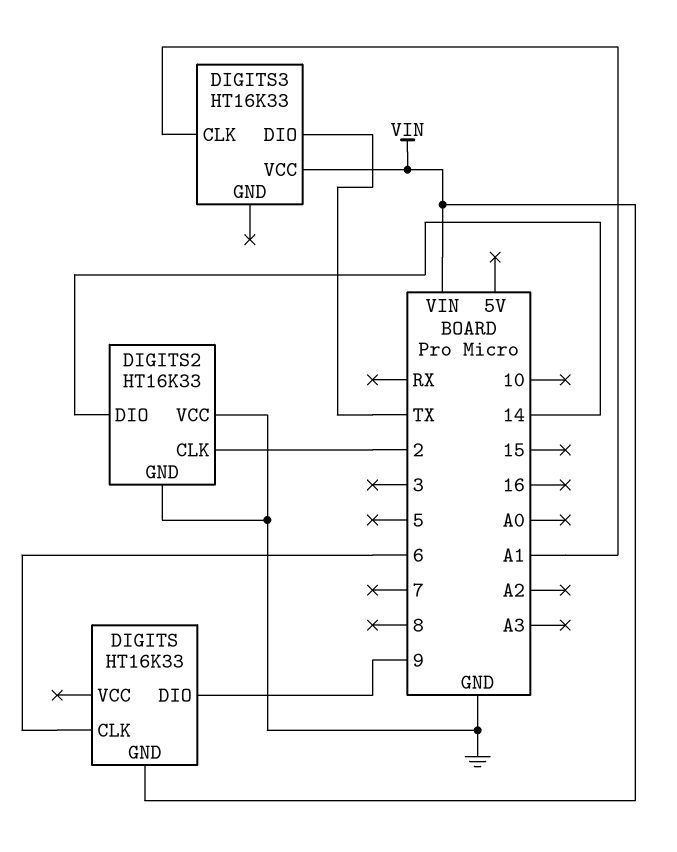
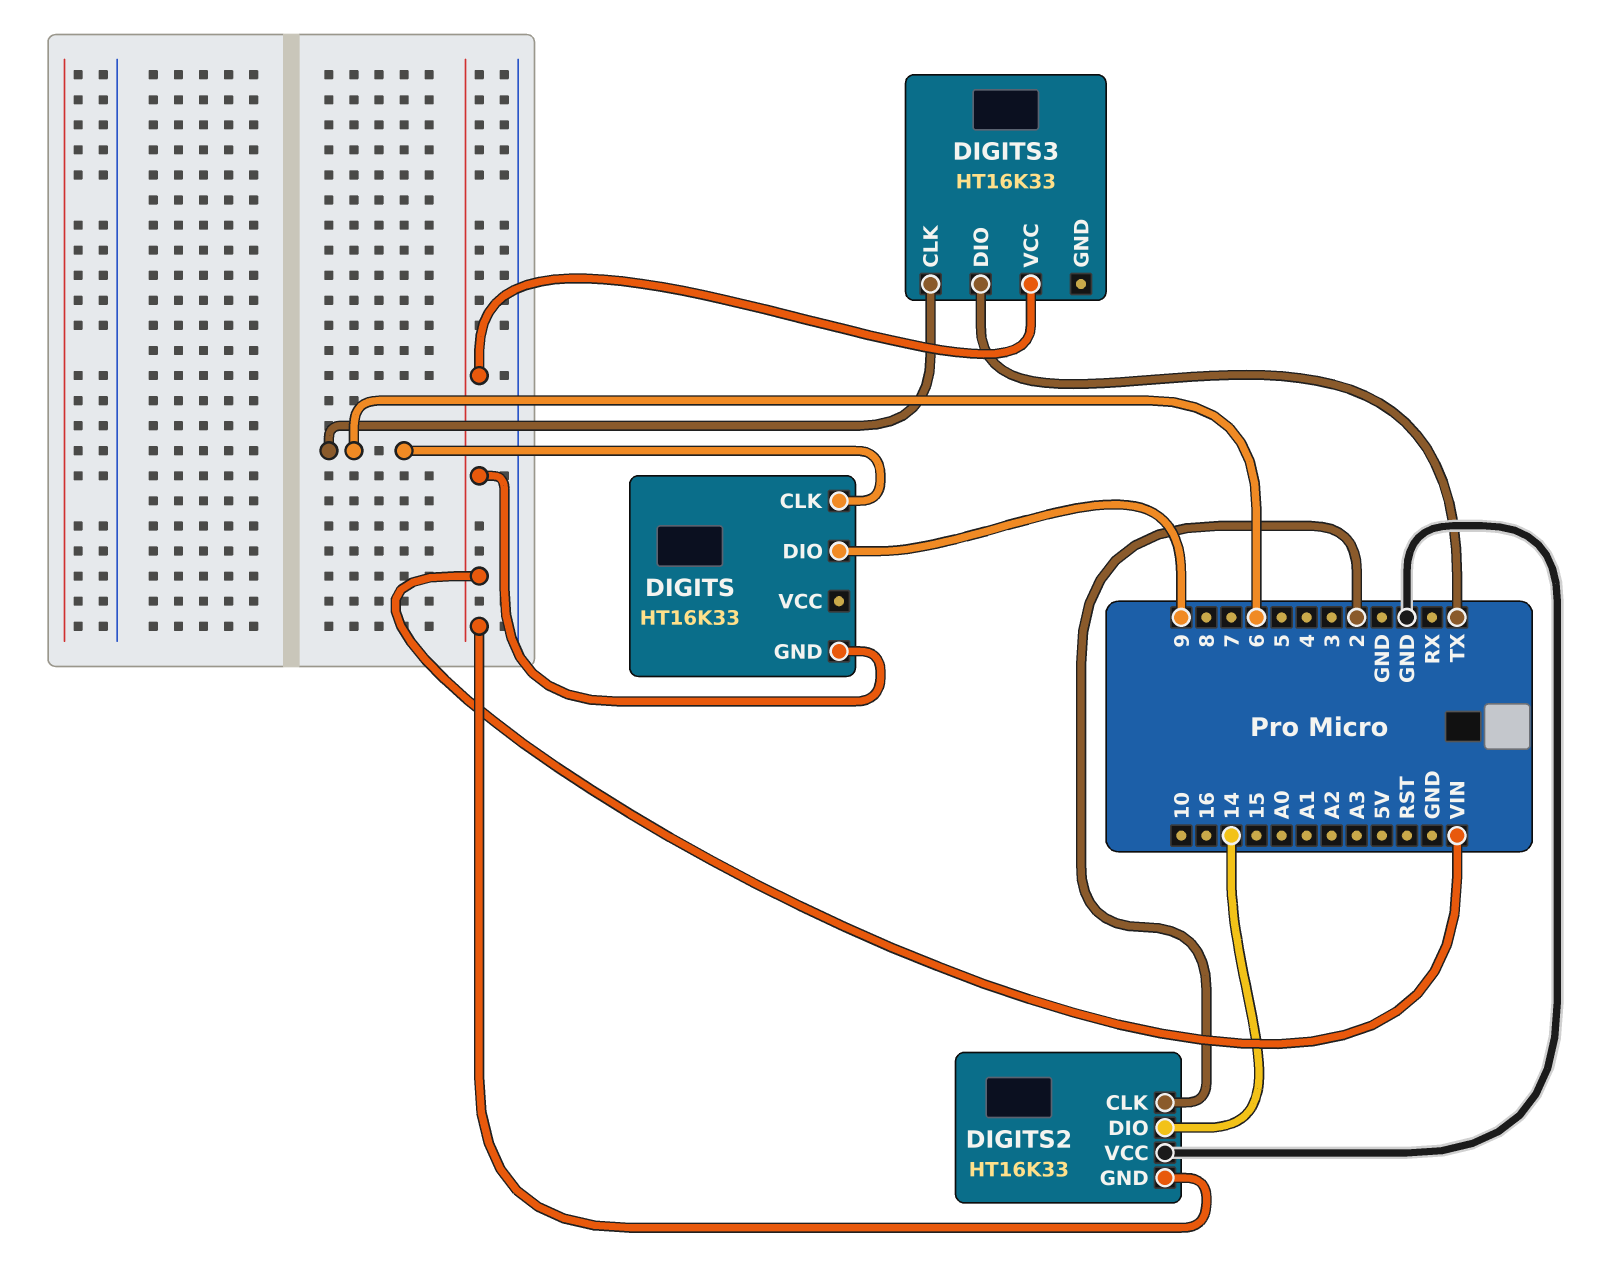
DIGITS2 pin GND: GND -> VIN
DIGITS3 pin CLK: A1 -> 6

